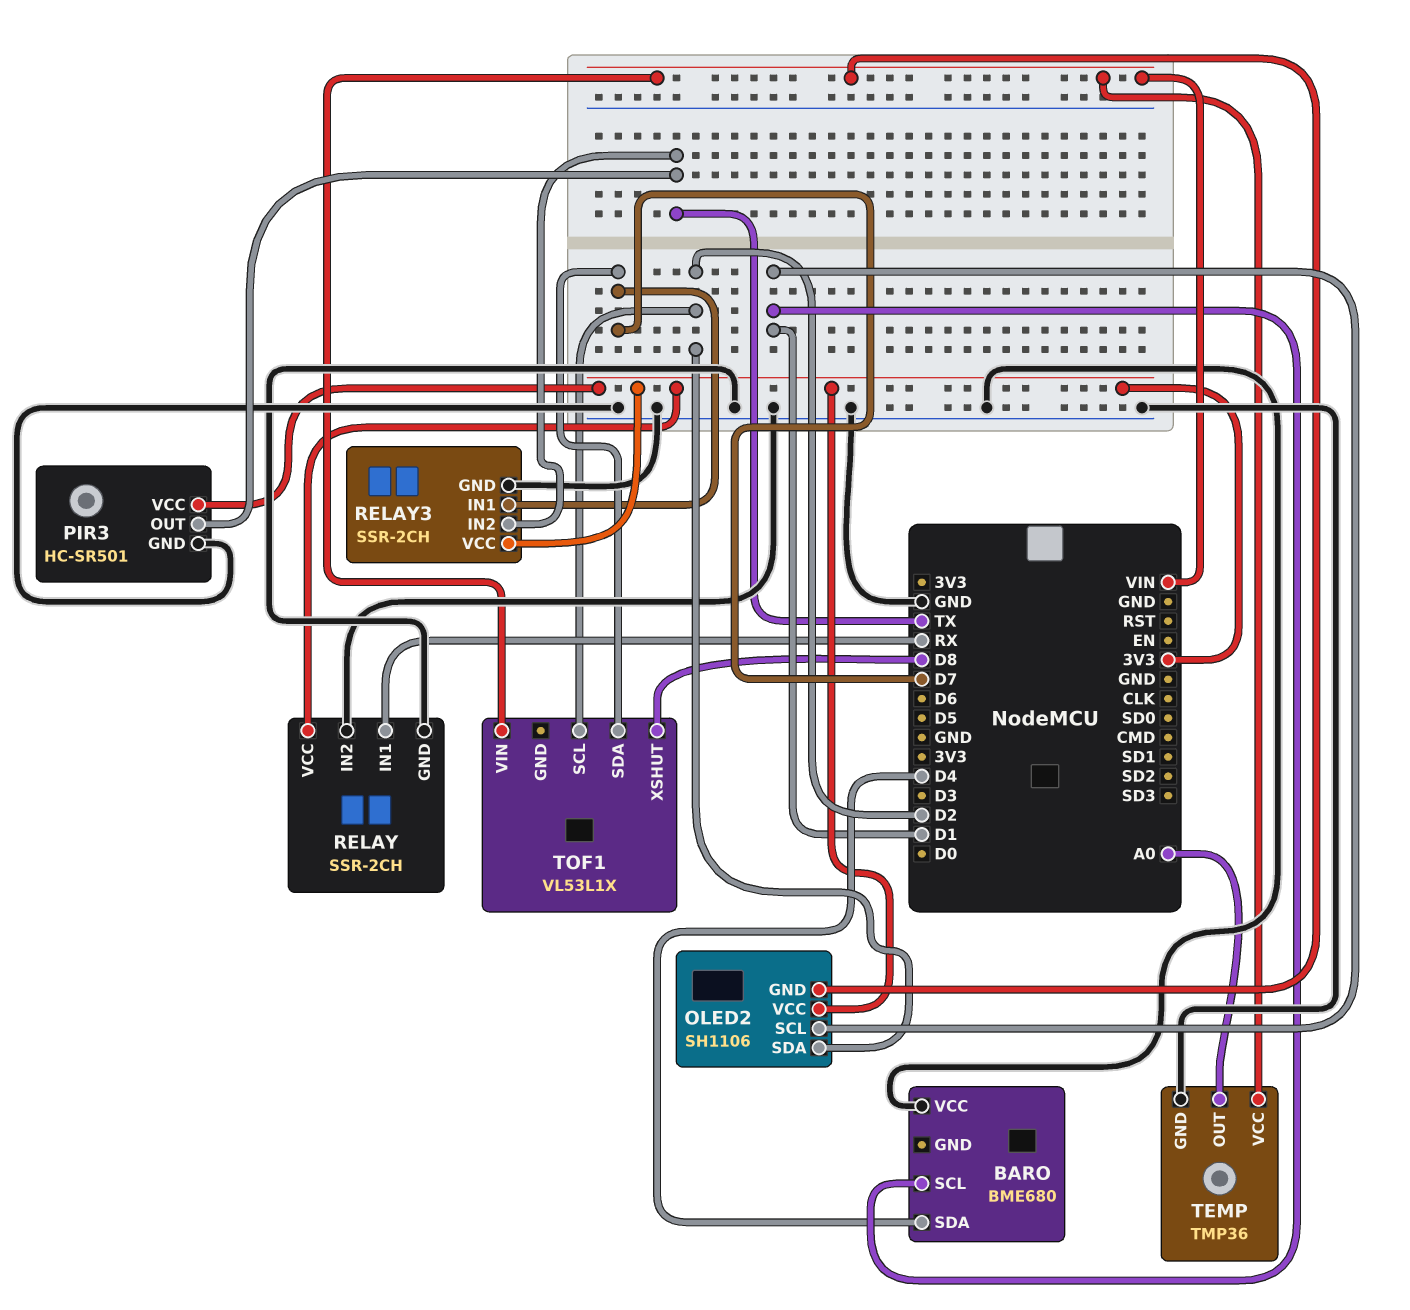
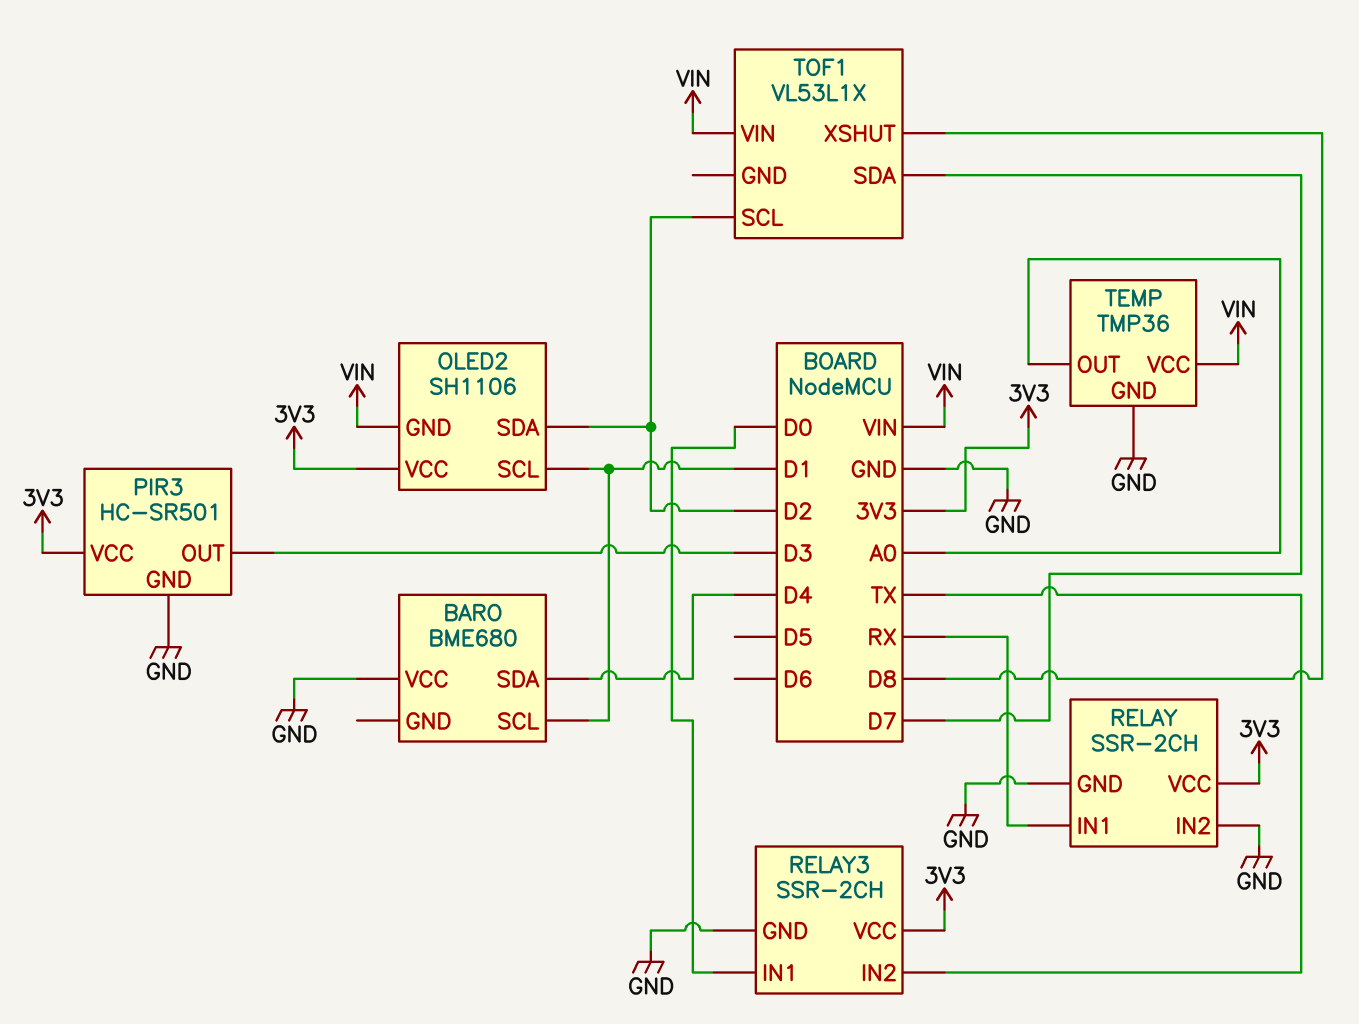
PIR3 pin OUT: TX -> D3
RELAY3 pin IN1: D7 -> D0

